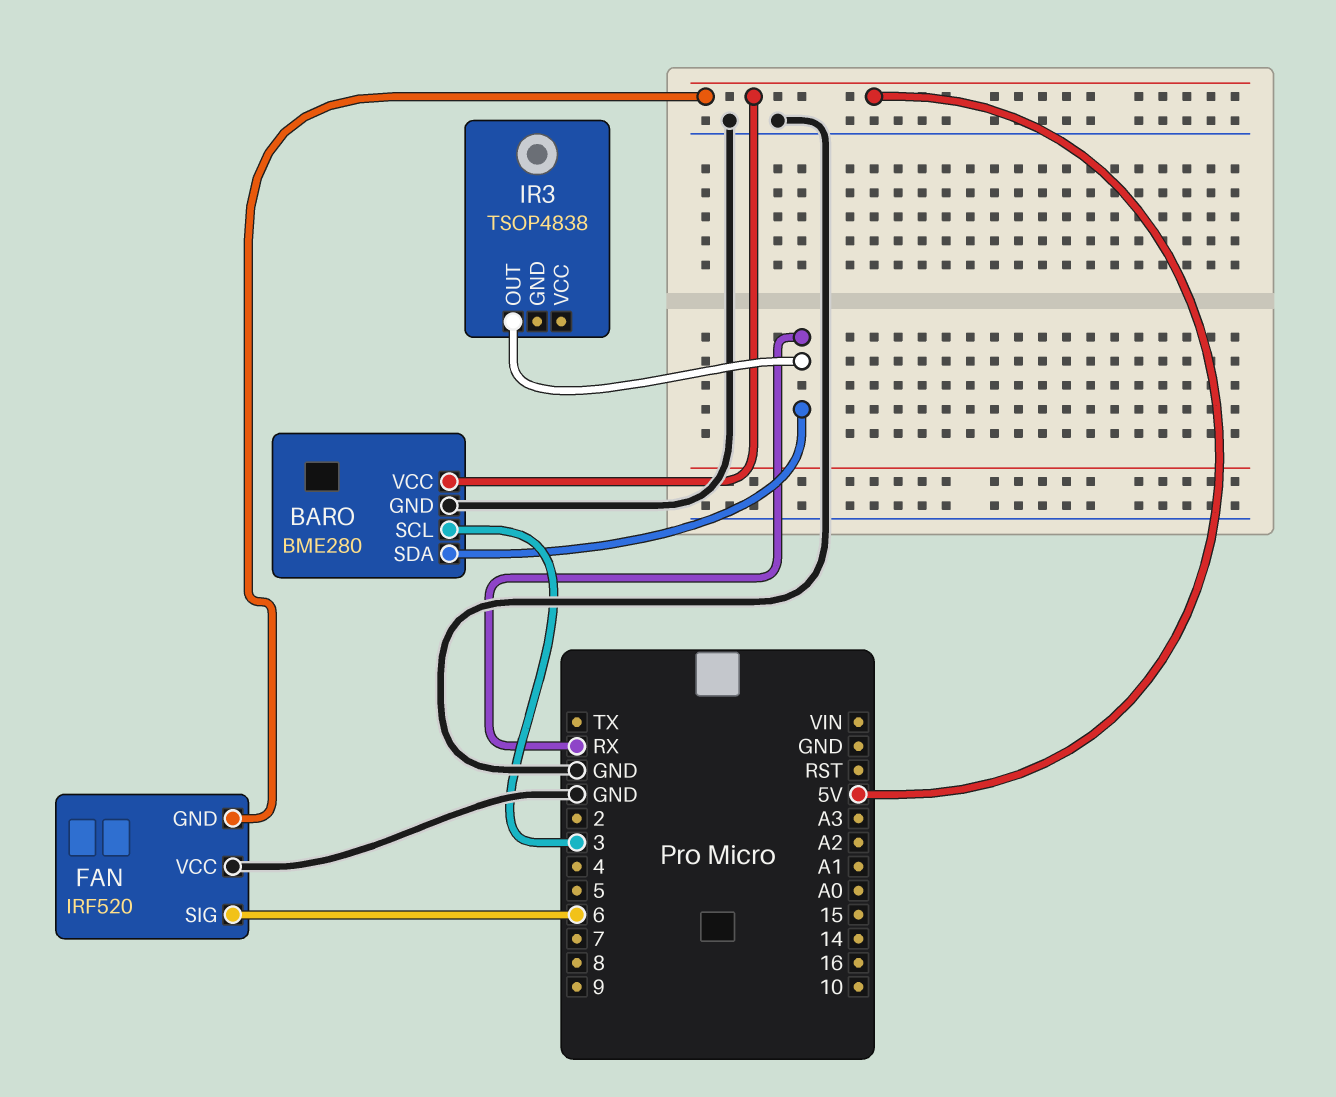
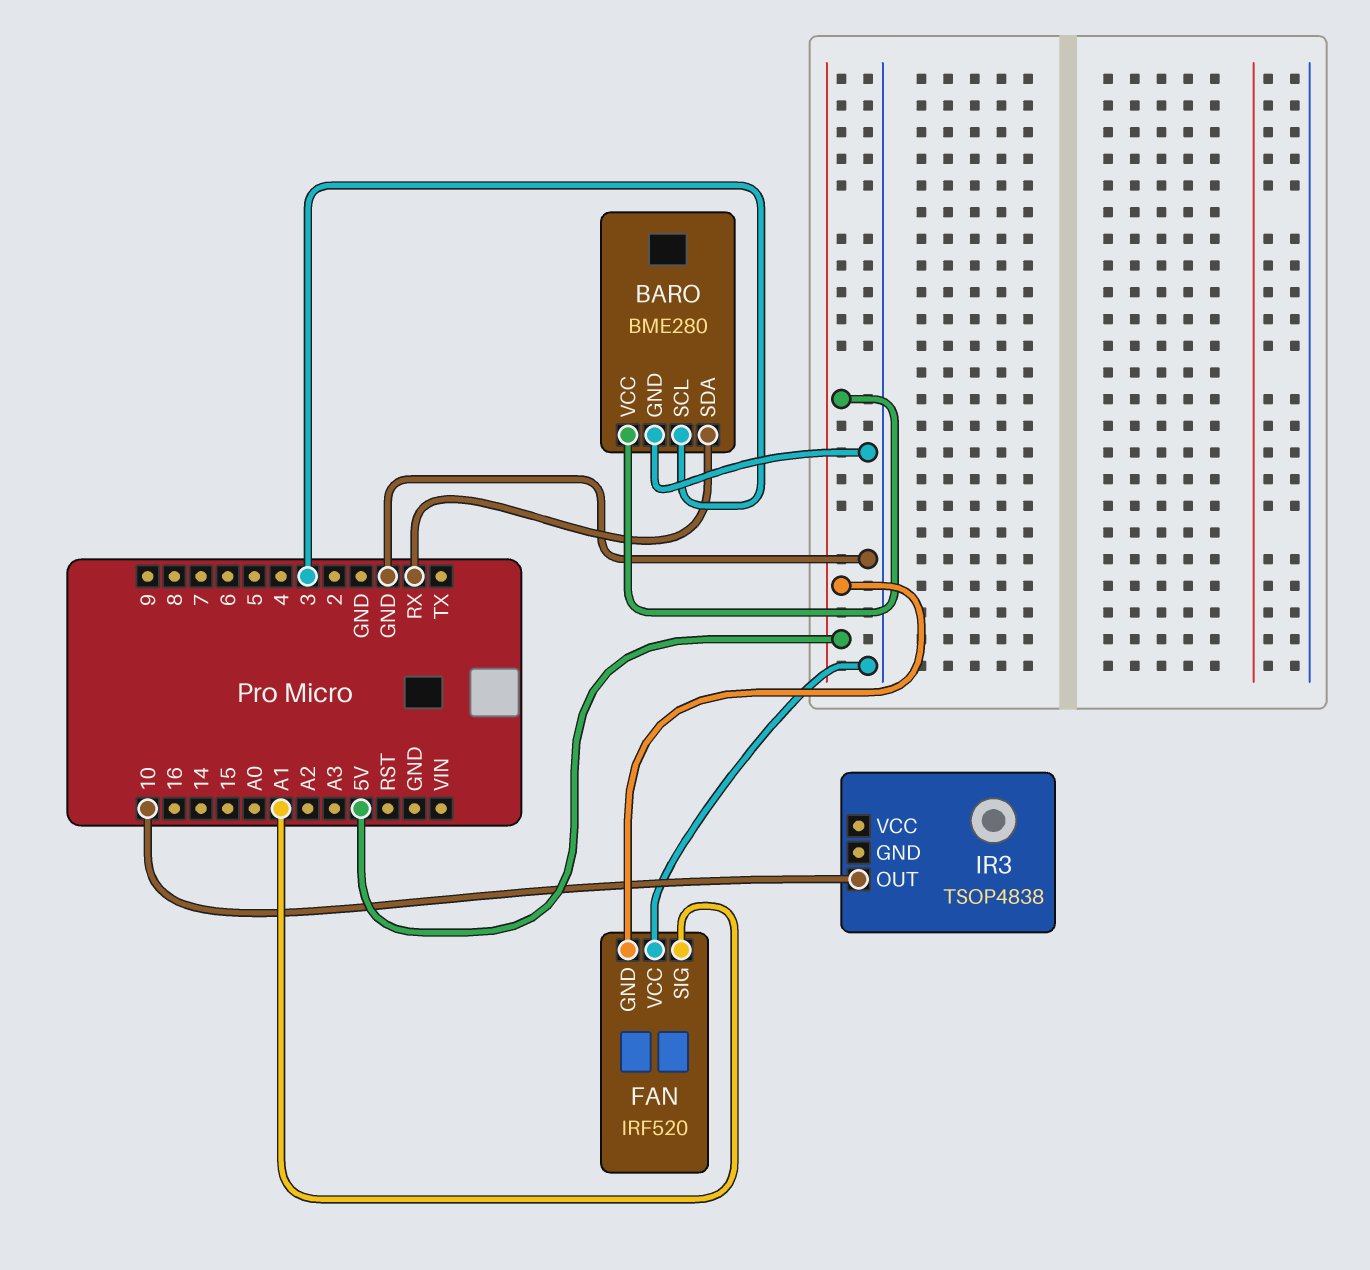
FAN pin SIG: 6 -> A1
IR3 pin OUT: RX -> 10

